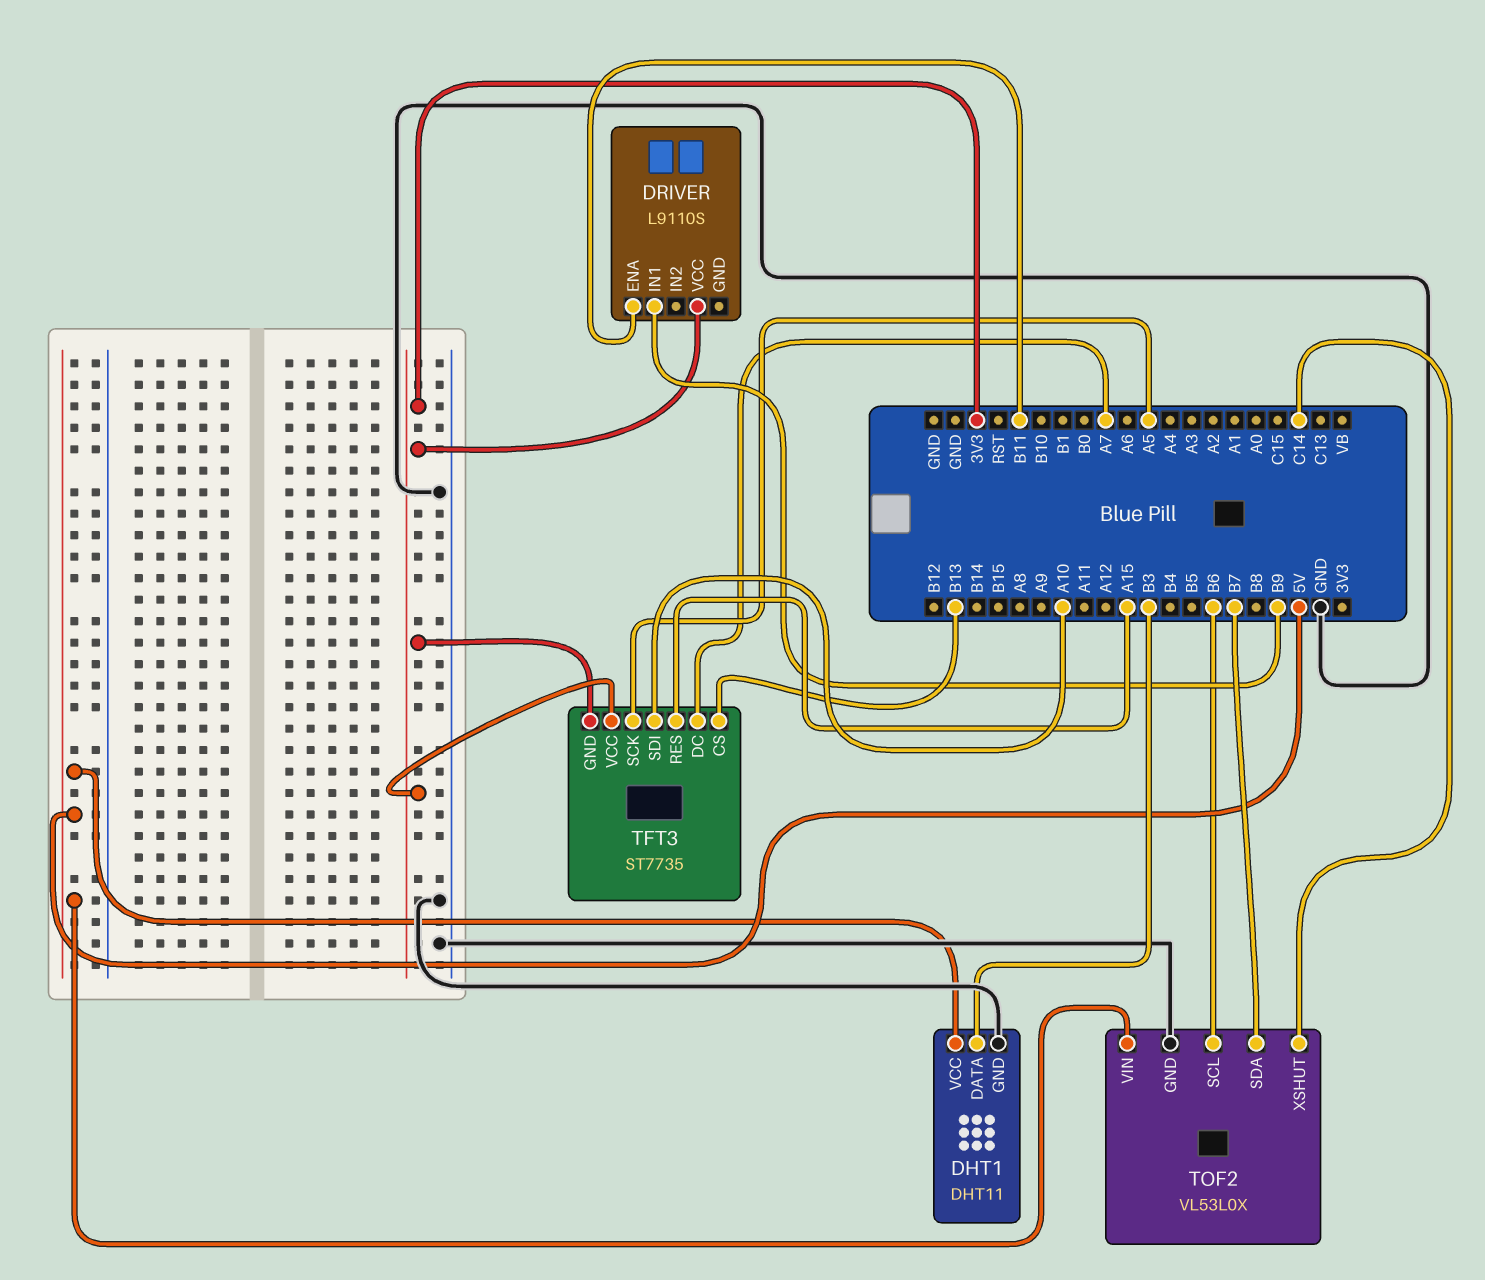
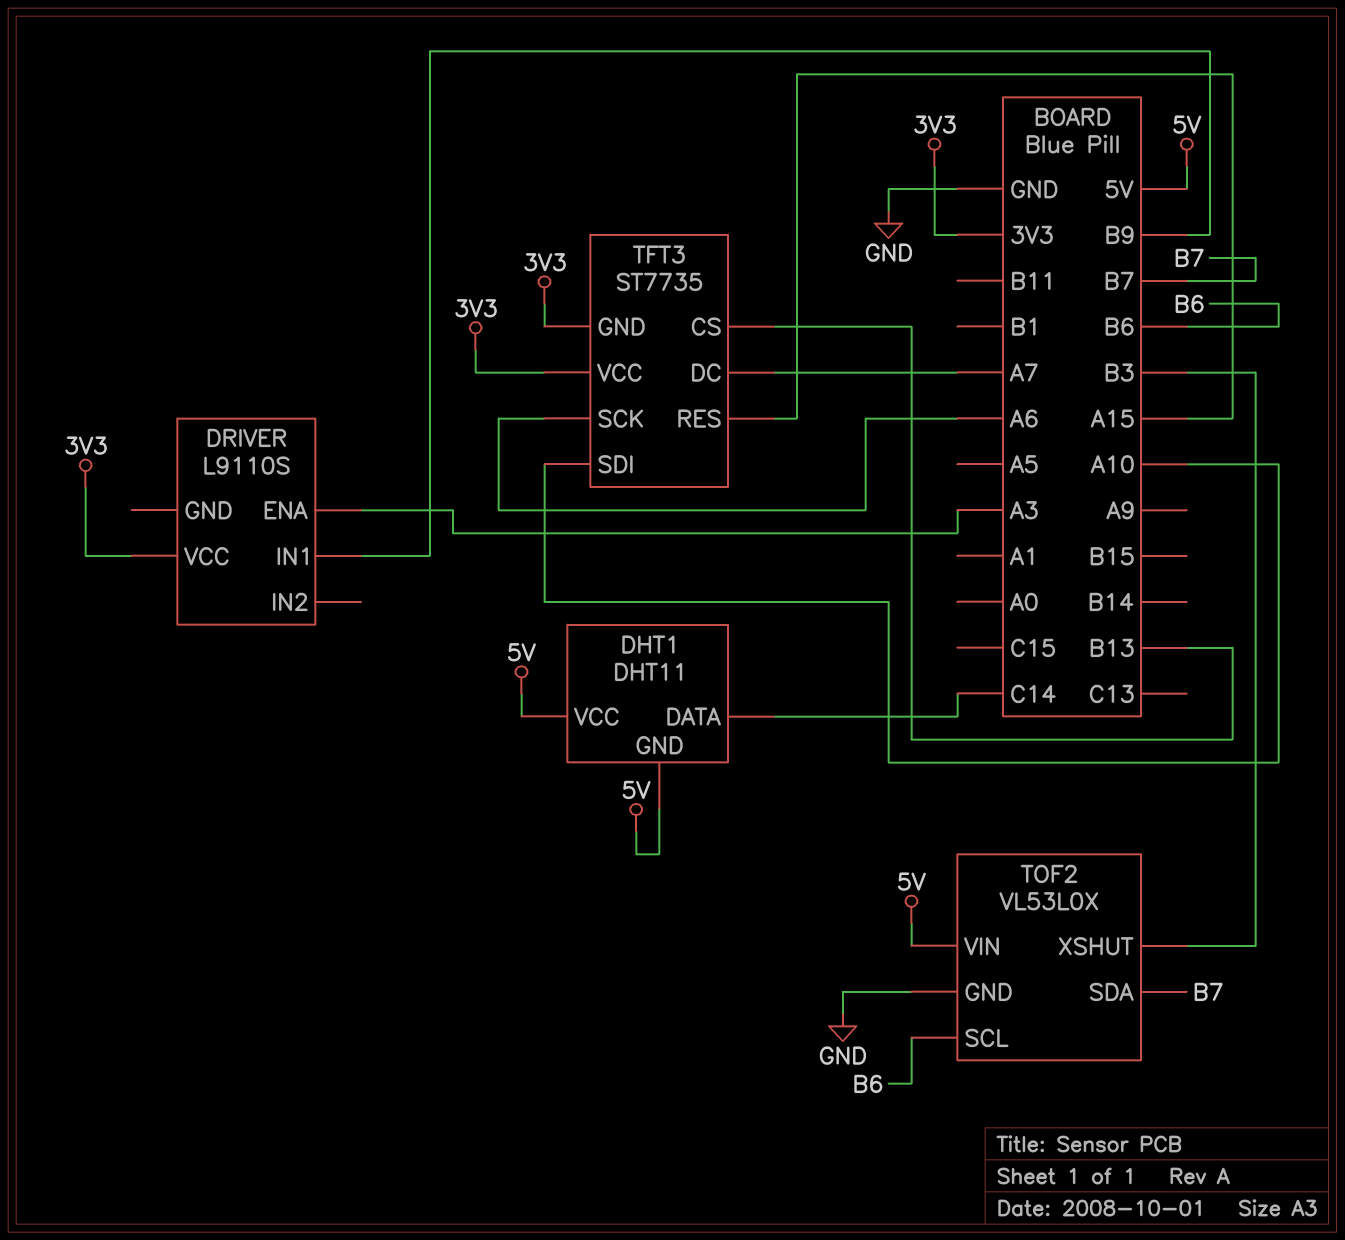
DHT1 pin DATA: B3 -> C14
DHT1 pin GND: GND -> 5V
DRIVER pin ENA: B11 -> A3
TFT3 pin SCK: A5 -> A6
TOF2 pin XSHUT: C14 -> B3

